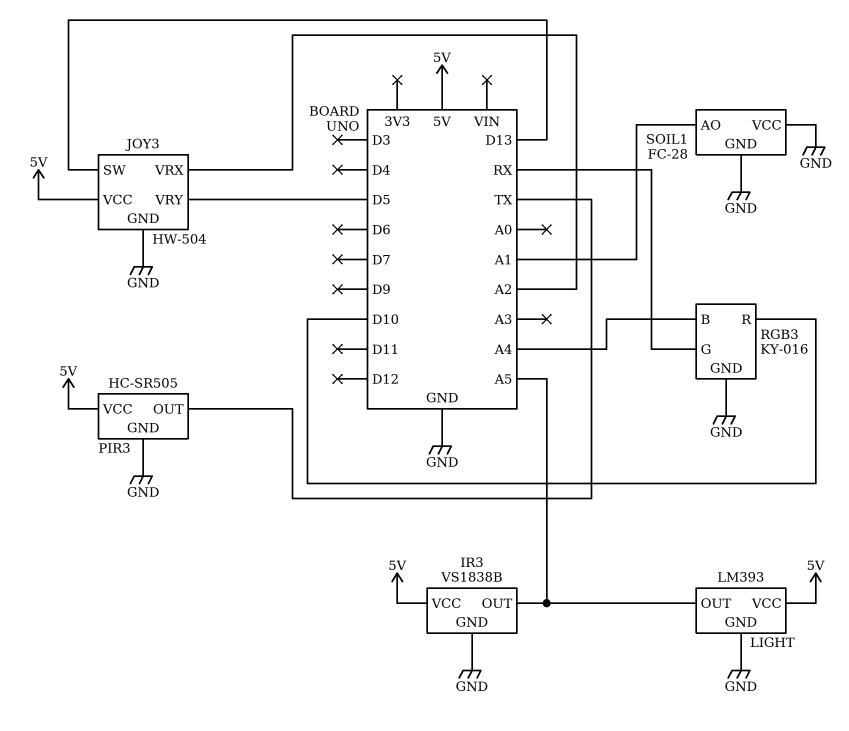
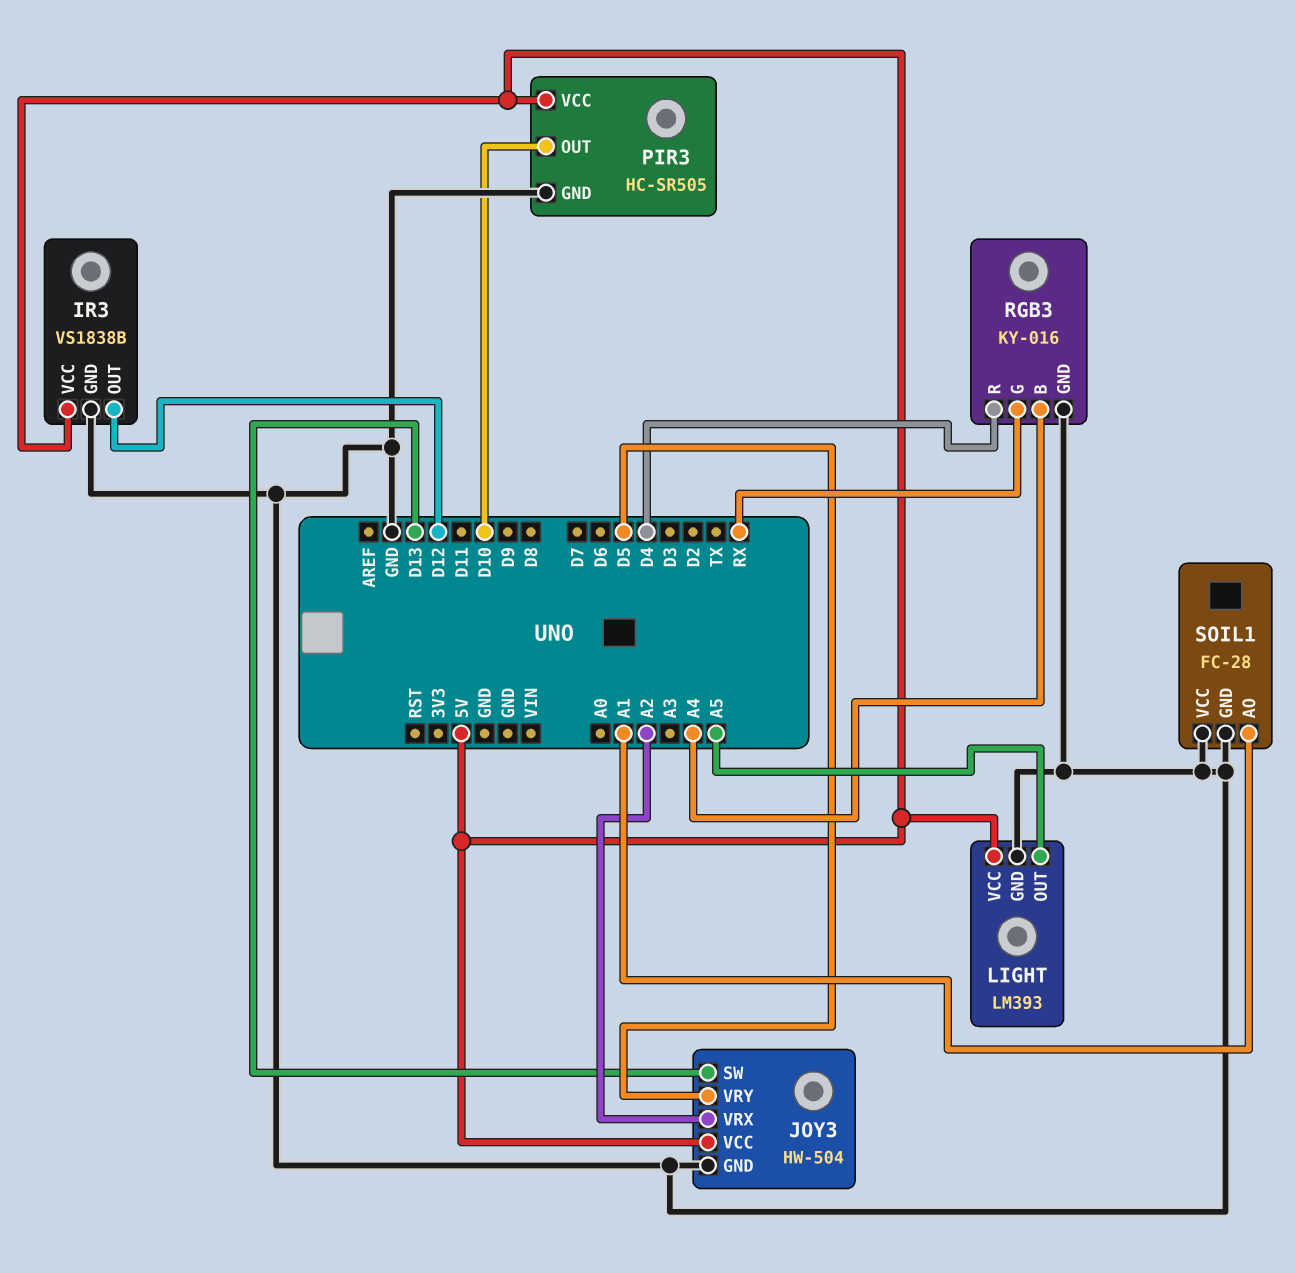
IR3 pin OUT: A5 -> D12
PIR3 pin OUT: TX -> D10
RGB3 pin R: D10 -> D4

